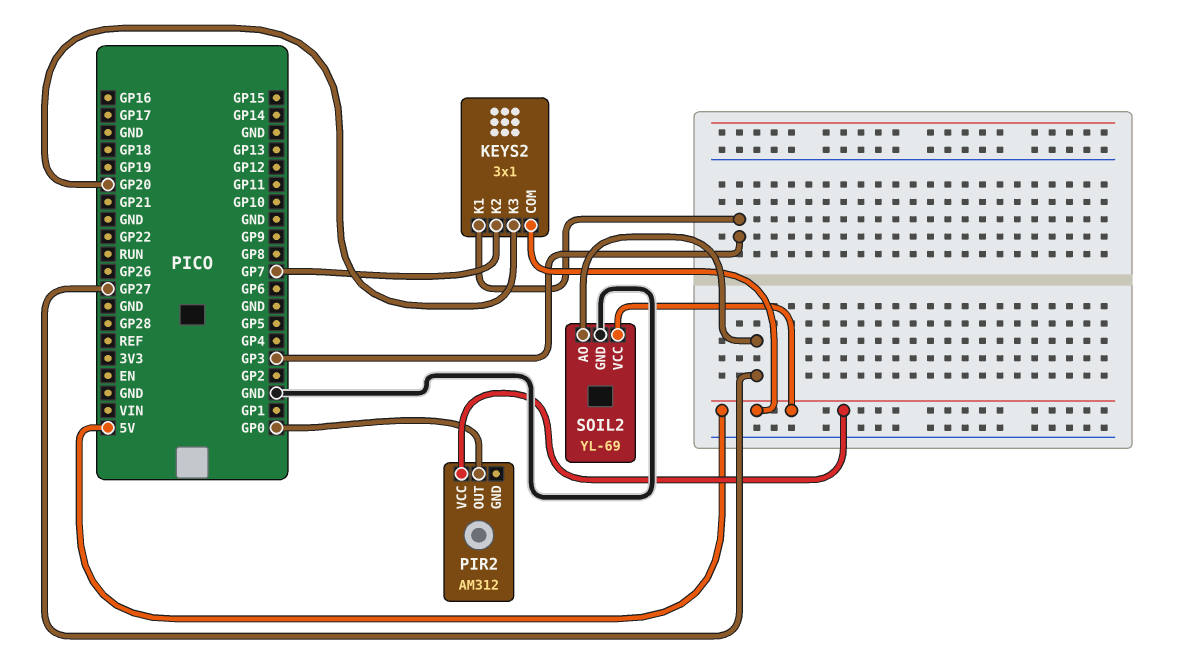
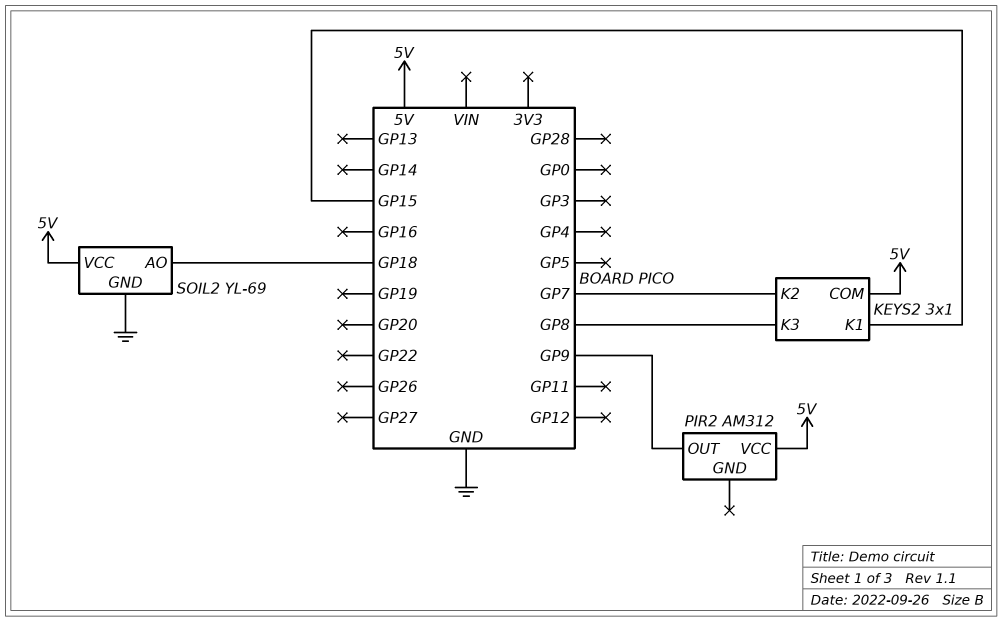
KEYS2 pin K1: GP3 -> GP15
KEYS2 pin K3: GP20 -> GP8
PIR2 pin OUT: GP0 -> GP9
SOIL2 pin AO: GP27 -> GP18

